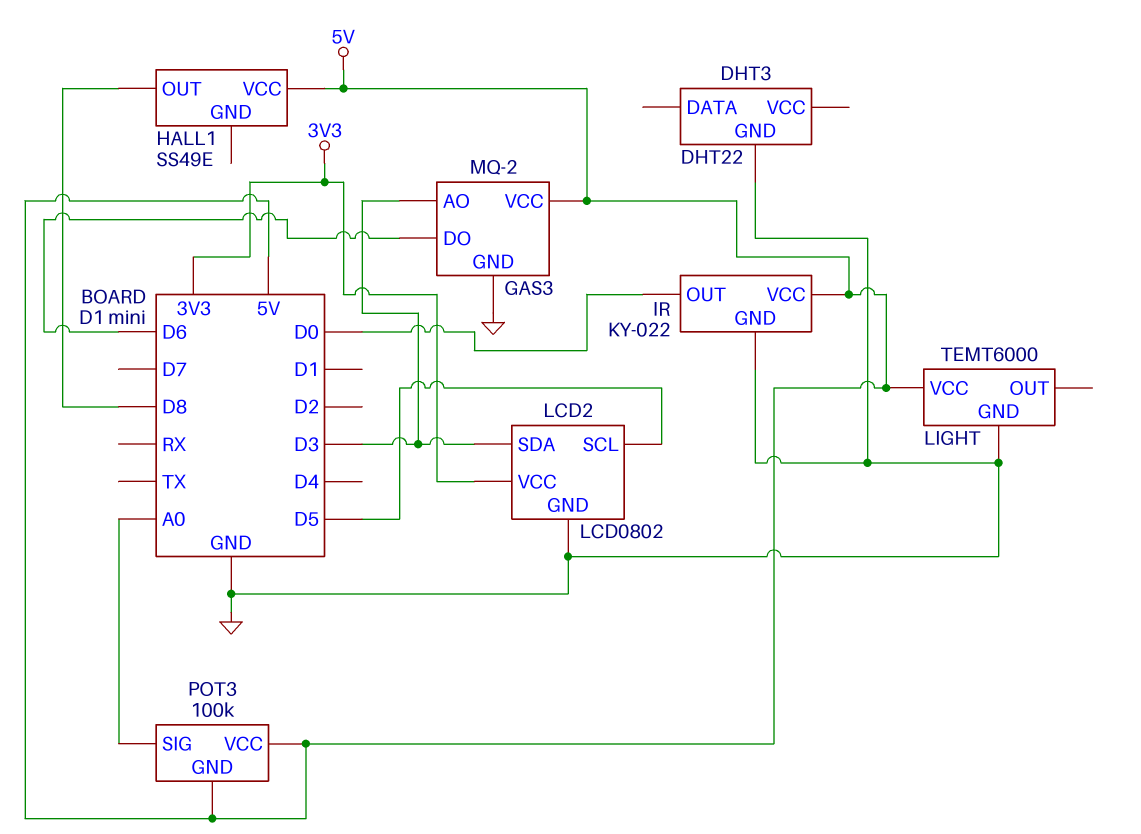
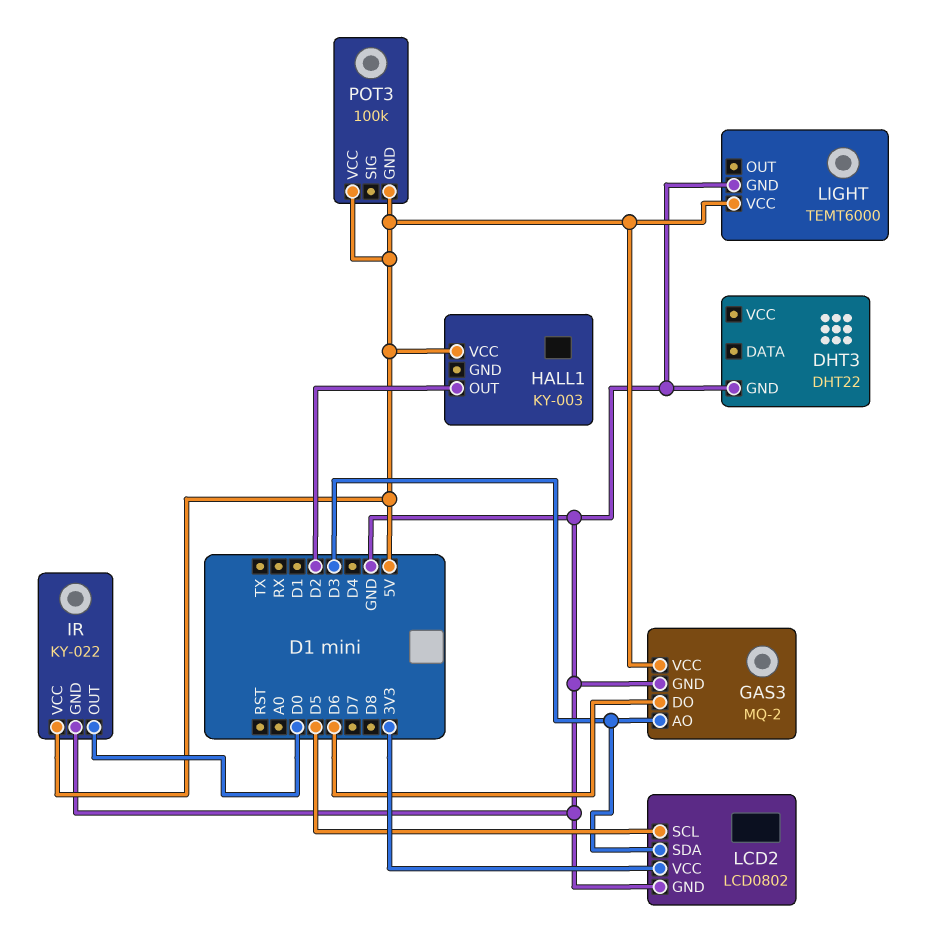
HALL1: SS49E -> KY-003
HALL1 pin OUT: D8 -> D2
POT3 pin SIG: A0 -> none

